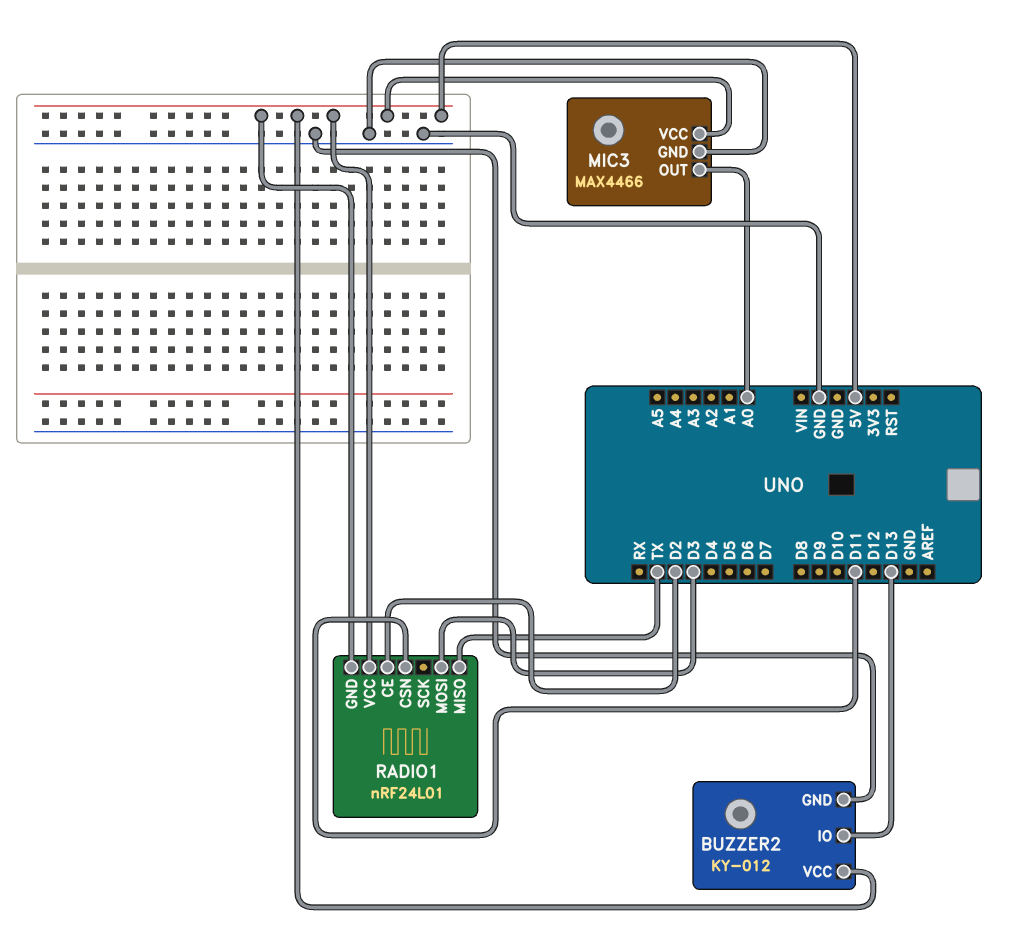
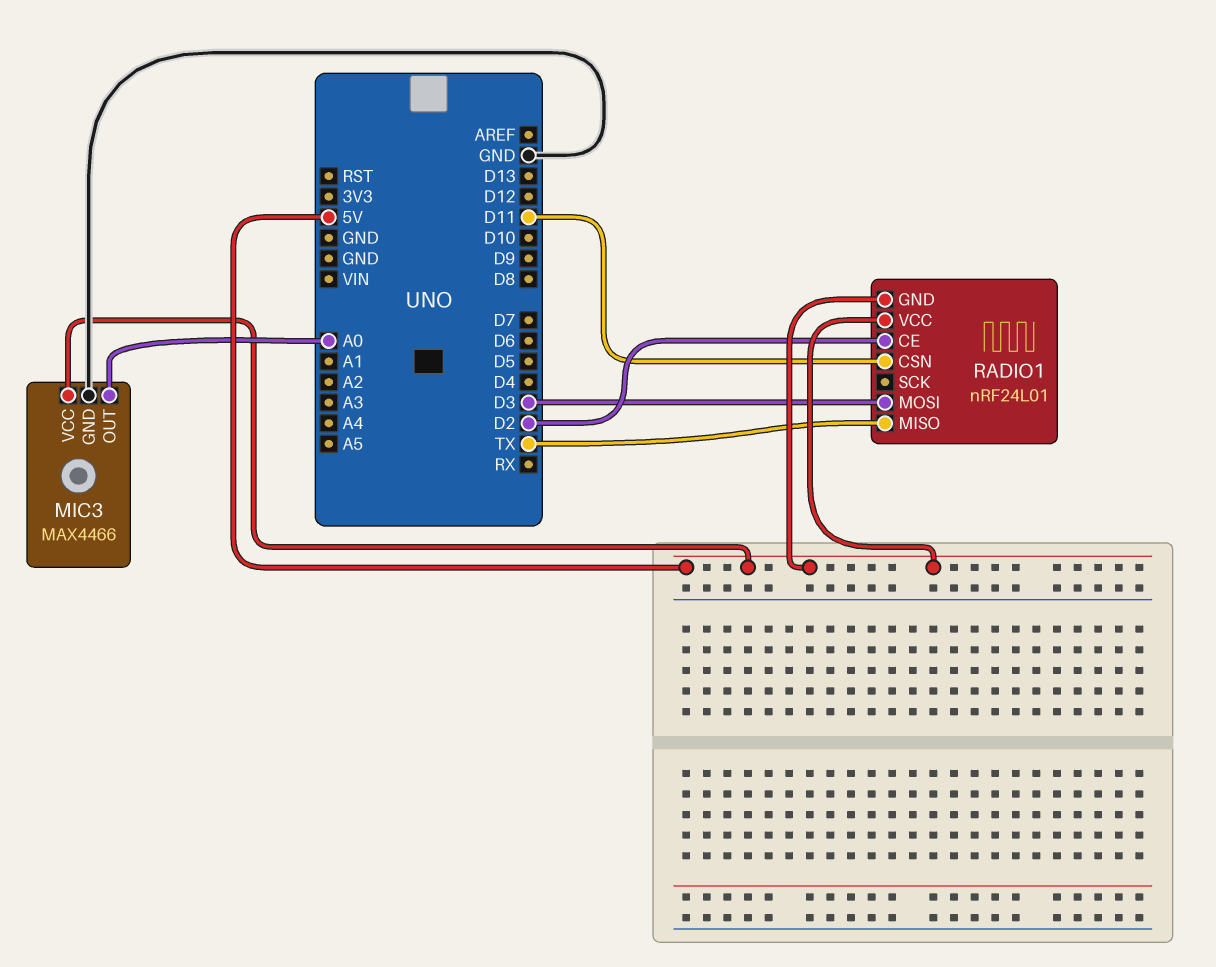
BUZZER2: KY-012 -> none
BUZZER2 pin GND: GND -> none
BUZZER2 pin IO: D13 -> none
BUZZER2 pin VCC: 5V -> none

